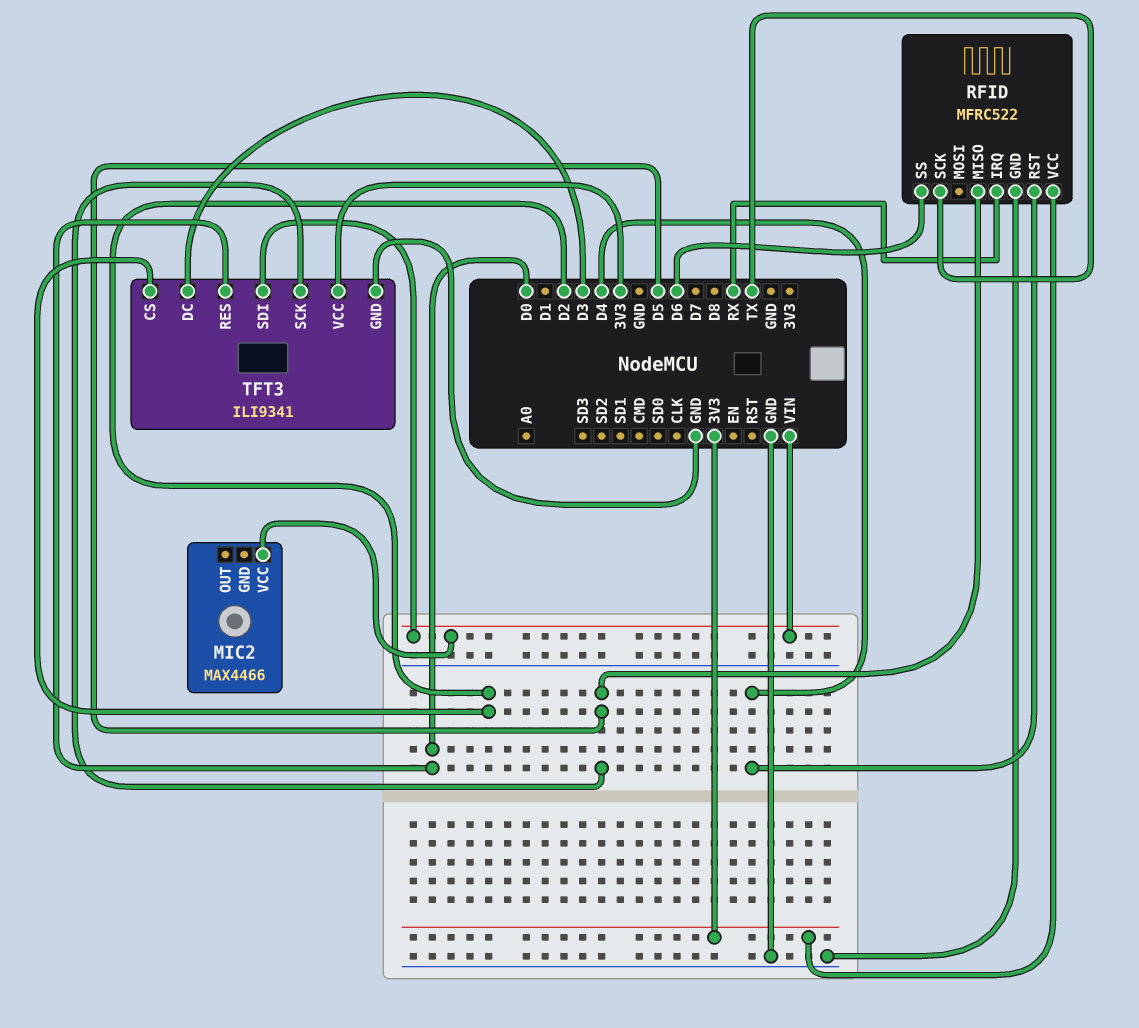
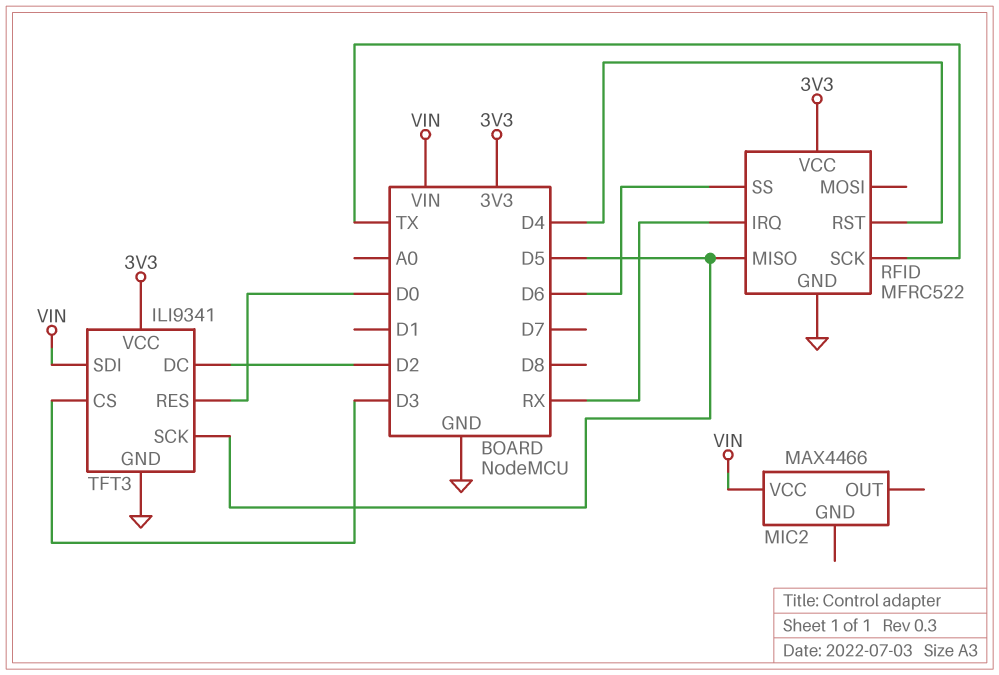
TFT3 pin CS: D2 -> D3
TFT3 pin DC: D3 -> D2

